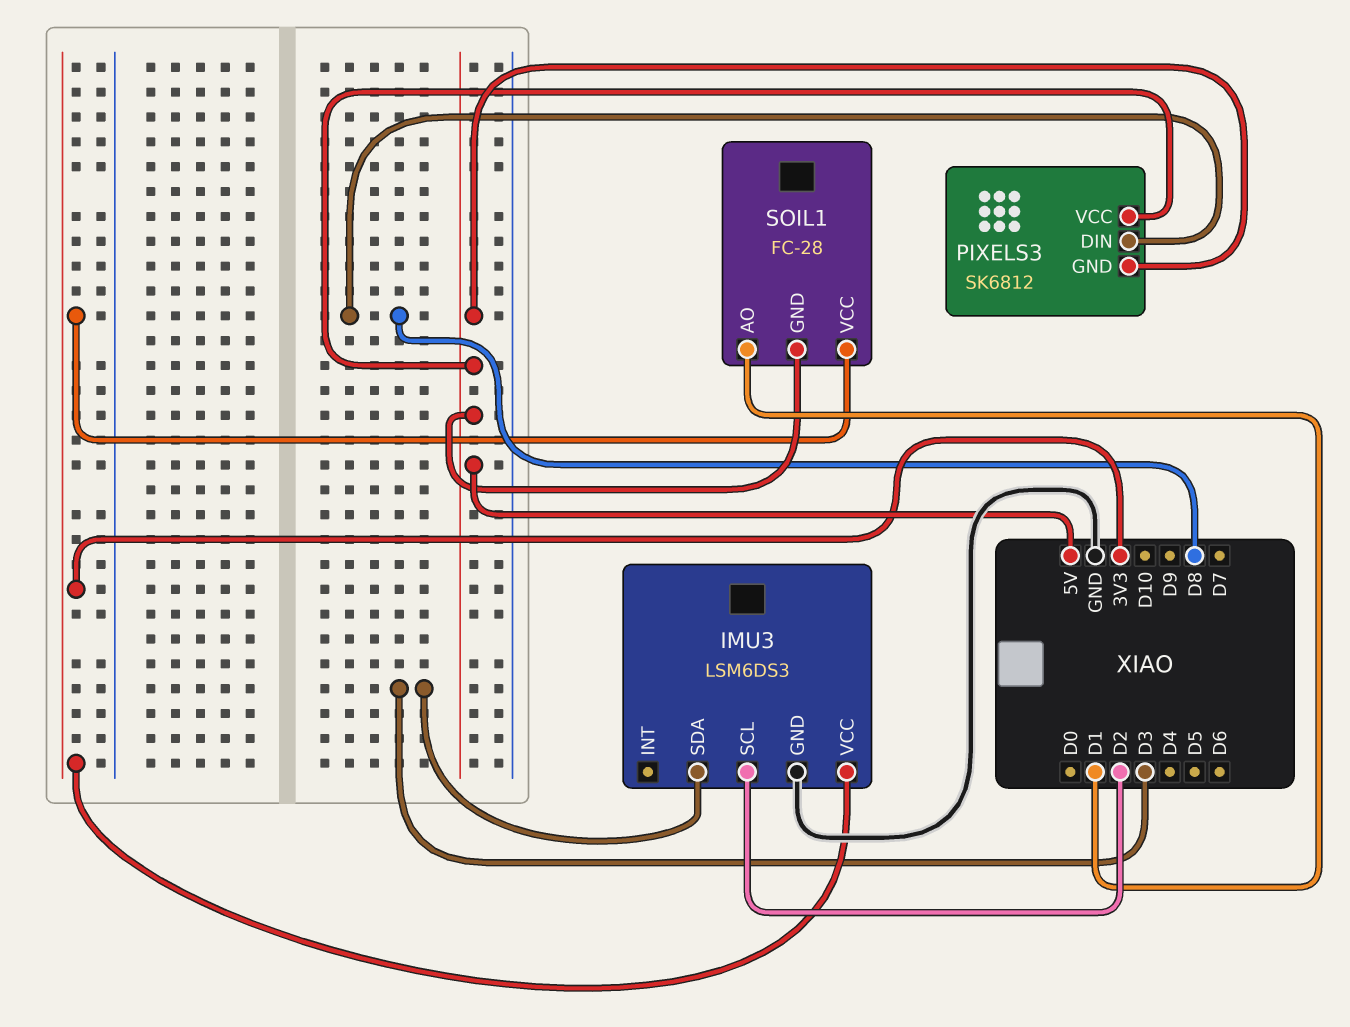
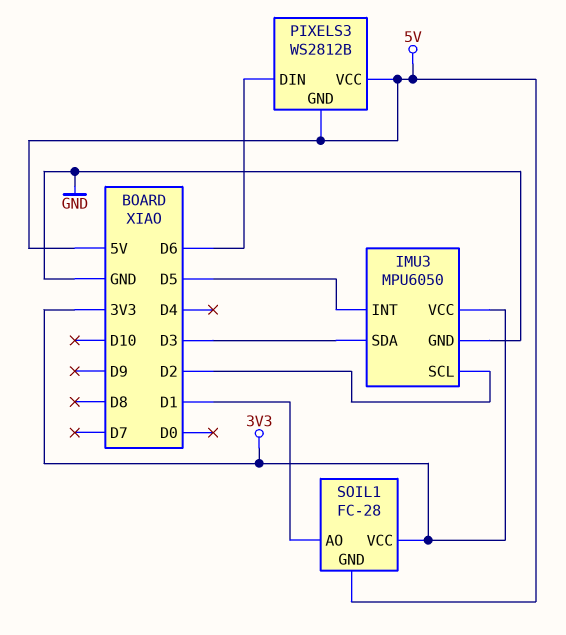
IMU3: LSM6DS3 -> MPU6050
IMU3 pin INT: none -> D5
PIXELS3: SK6812 -> WS2812B
PIXELS3 pin DIN: D8 -> D6

